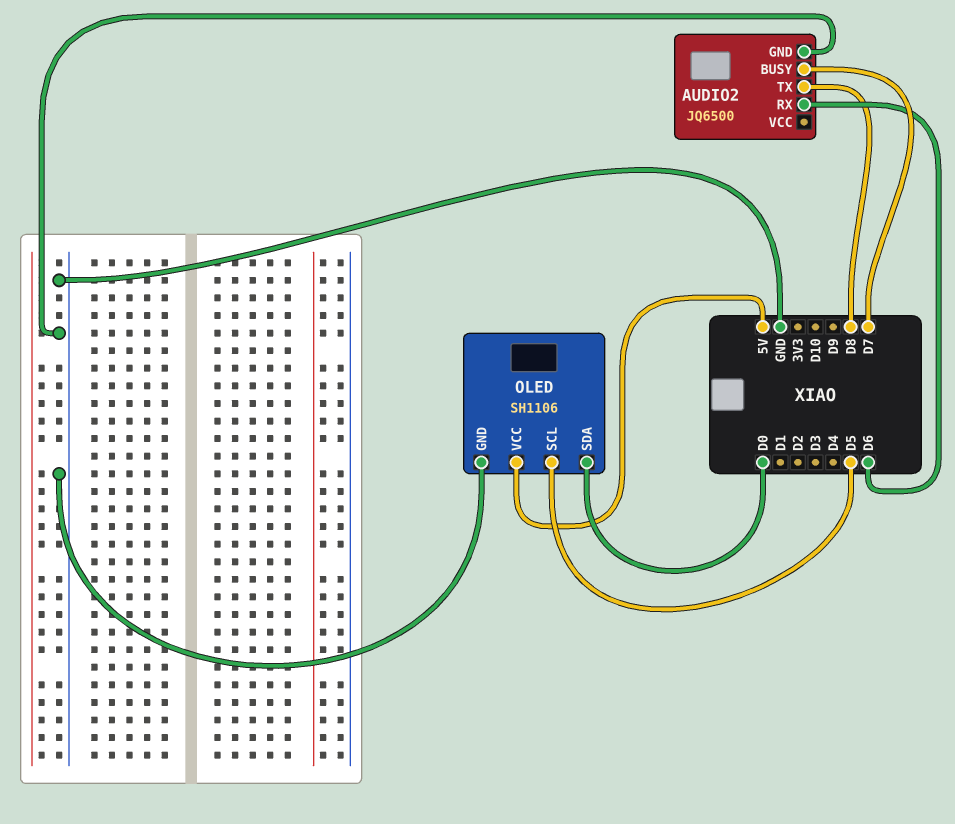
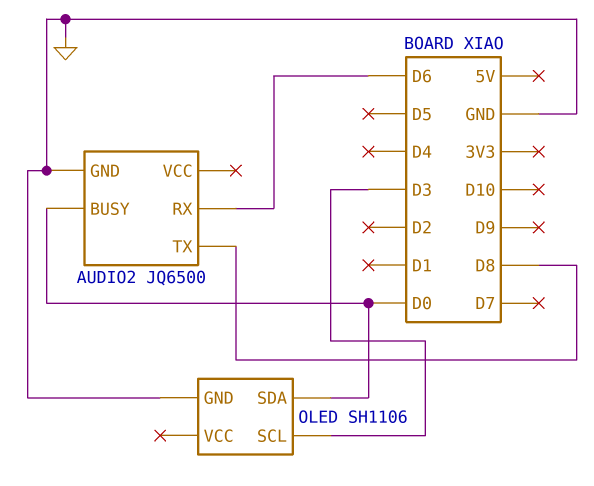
AUDIO2 pin BUSY: D7 -> D0
OLED pin SCL: D5 -> D3
OLED pin VCC: 5V -> none

